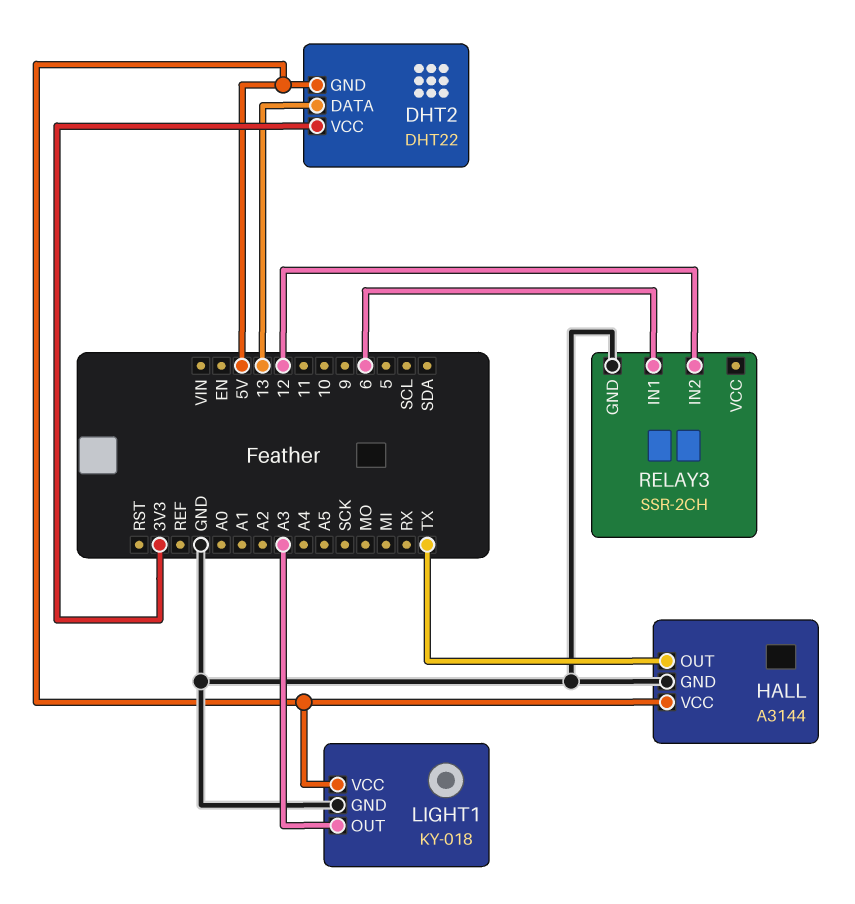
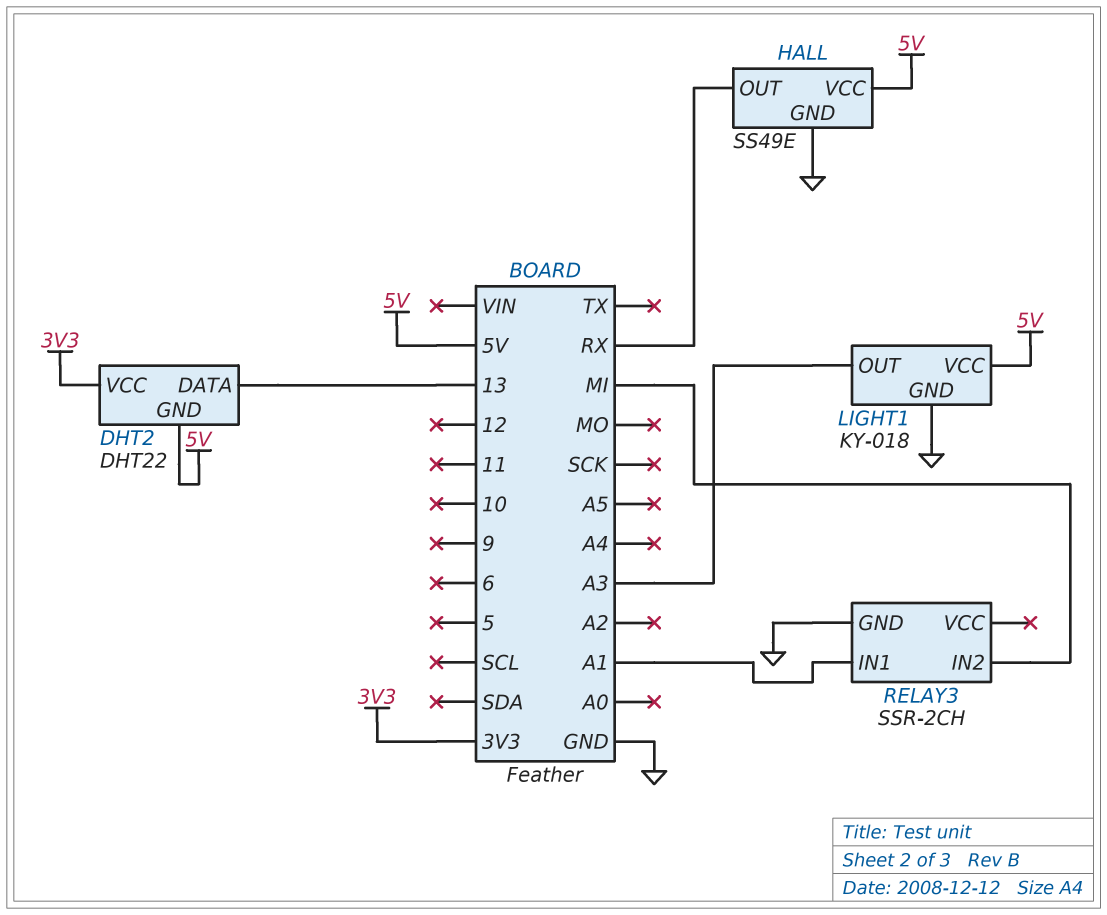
HALL: A3144 -> SS49E
HALL pin OUT: TX -> RX
RELAY3 pin IN1: 6 -> A1
RELAY3 pin IN2: 12 -> MI

